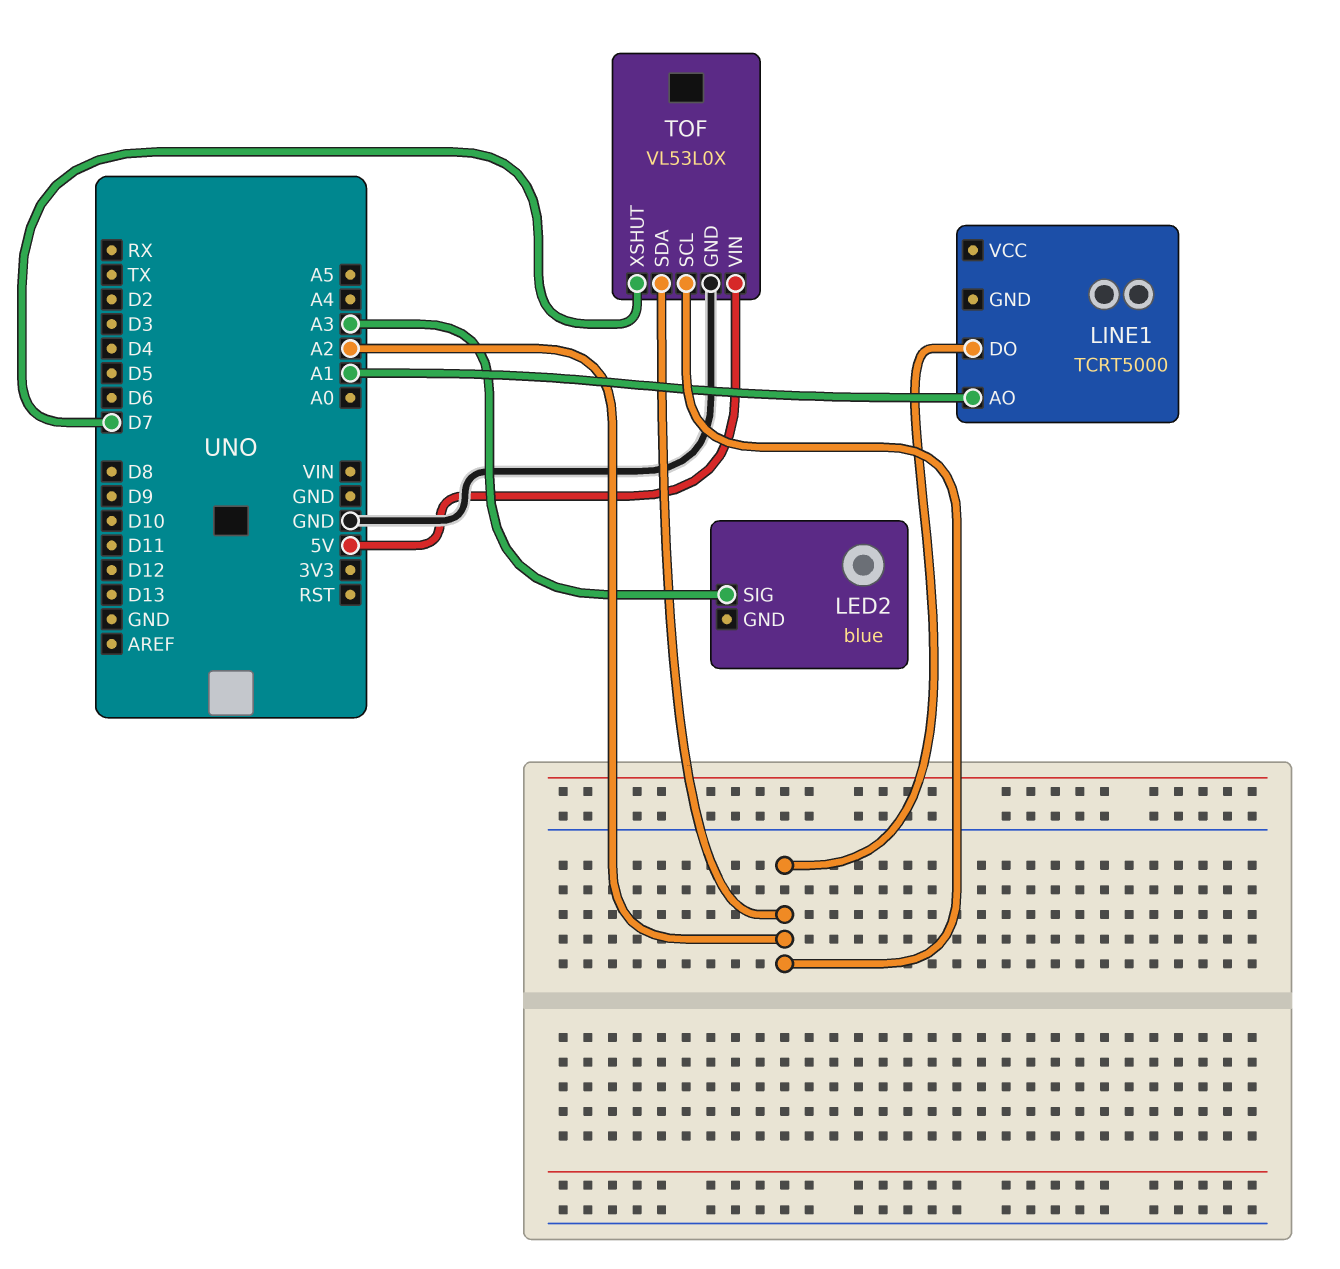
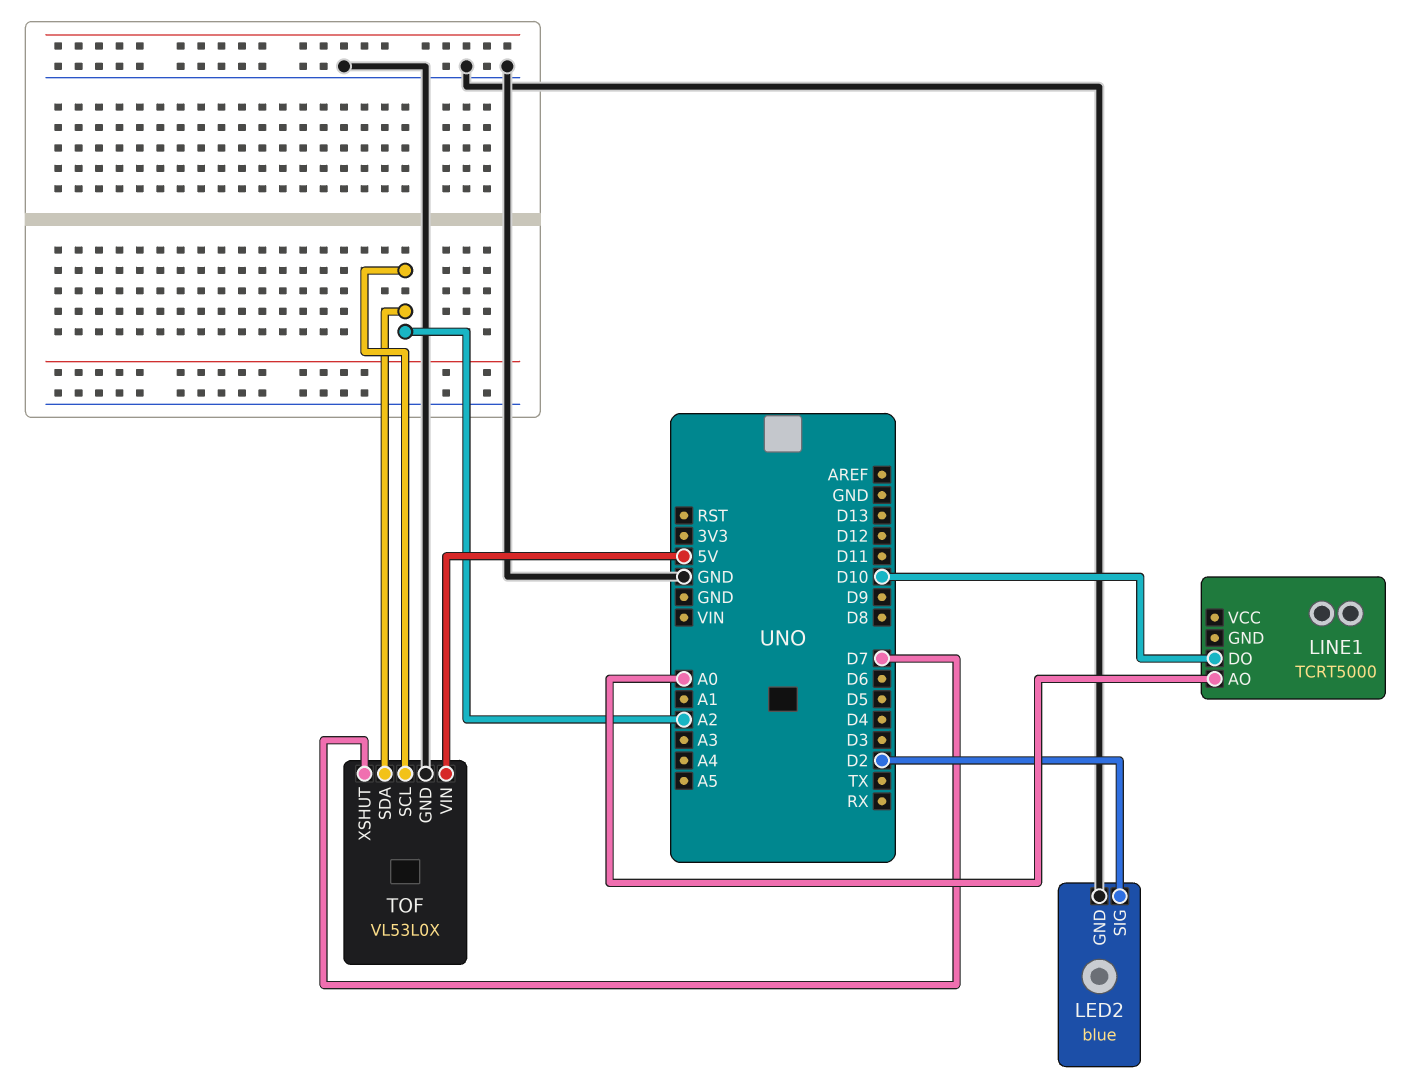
LED2 pin GND: none -> GND
LED2 pin SIG: A3 -> D2
LINE1 pin AO: A1 -> A0
LINE1 pin DO: A2 -> D10

